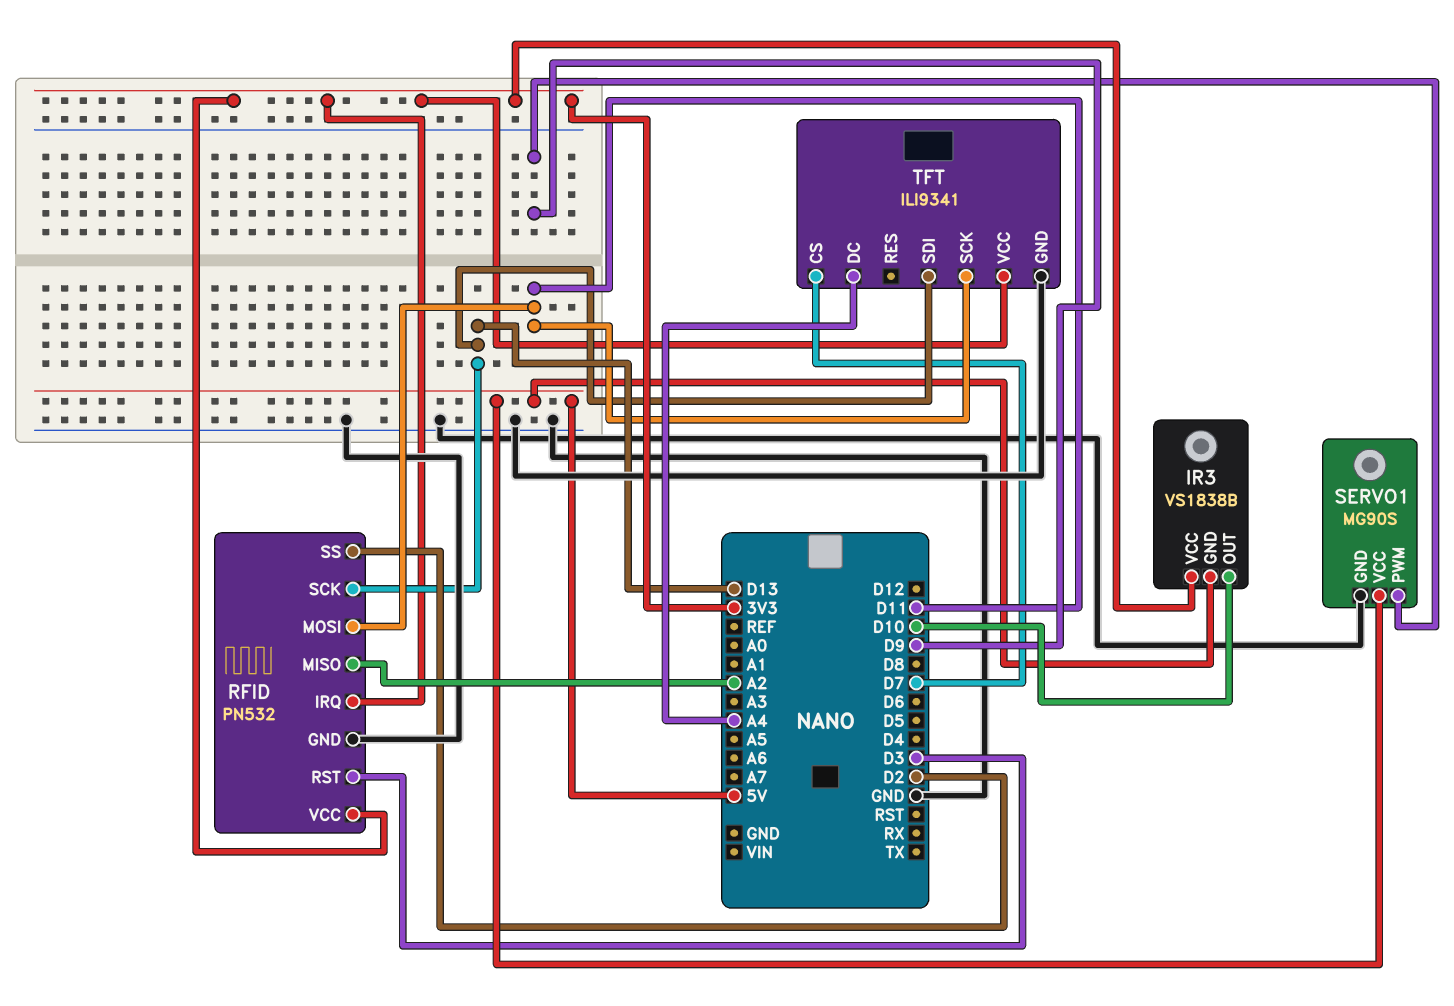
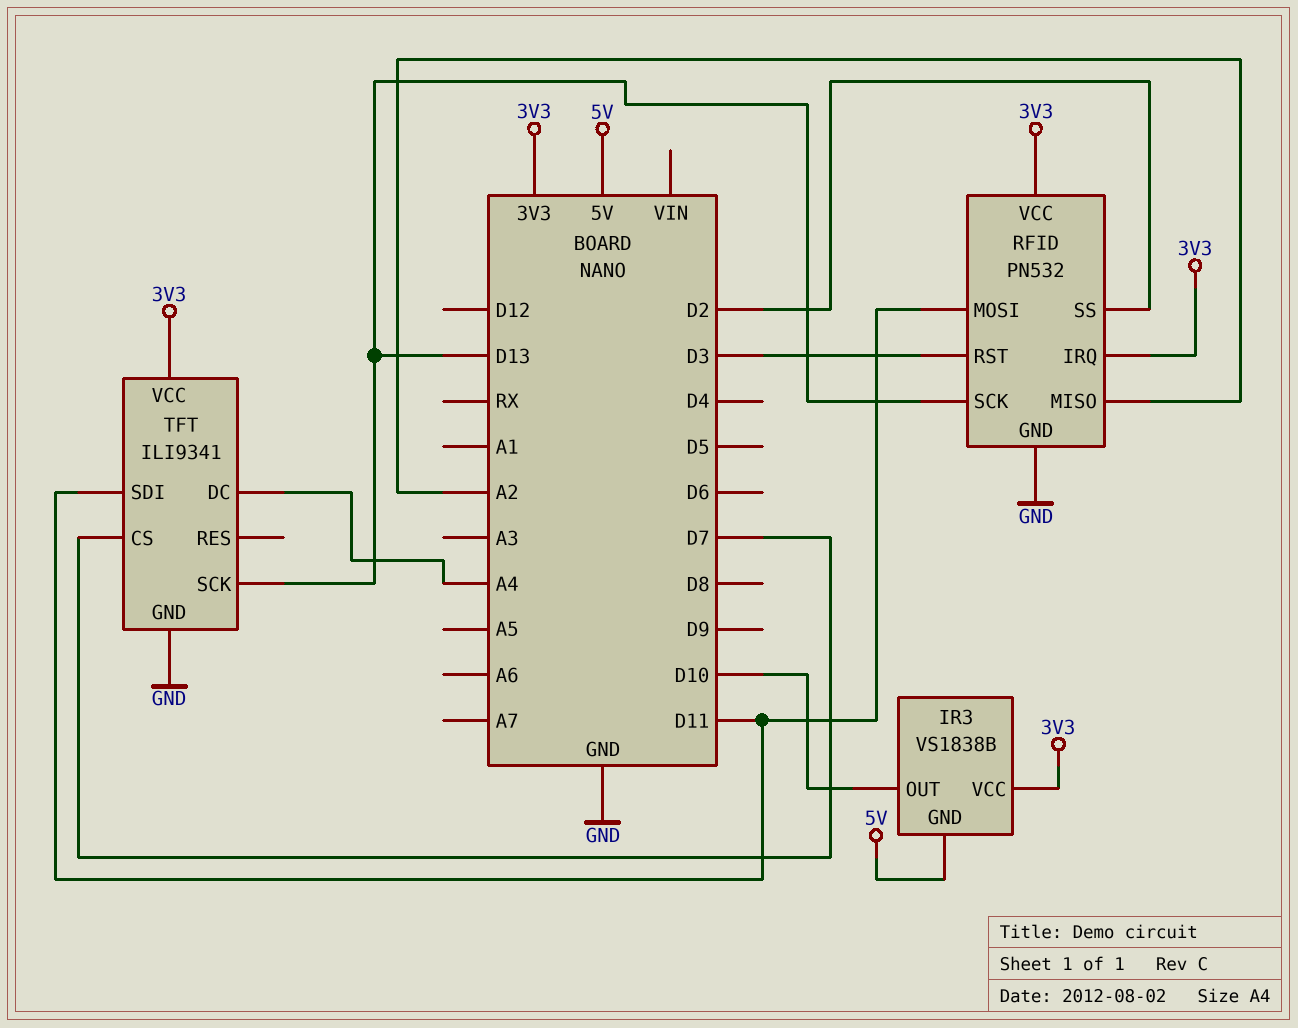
SERVO1: MG90S -> none
SERVO1 pin GND: GND -> none
SERVO1 pin PWM: D9 -> none
SERVO1 pin VCC: 5V -> none
TFT pin SCK: D11 -> D13
TFT pin SDI: D13 -> D11

